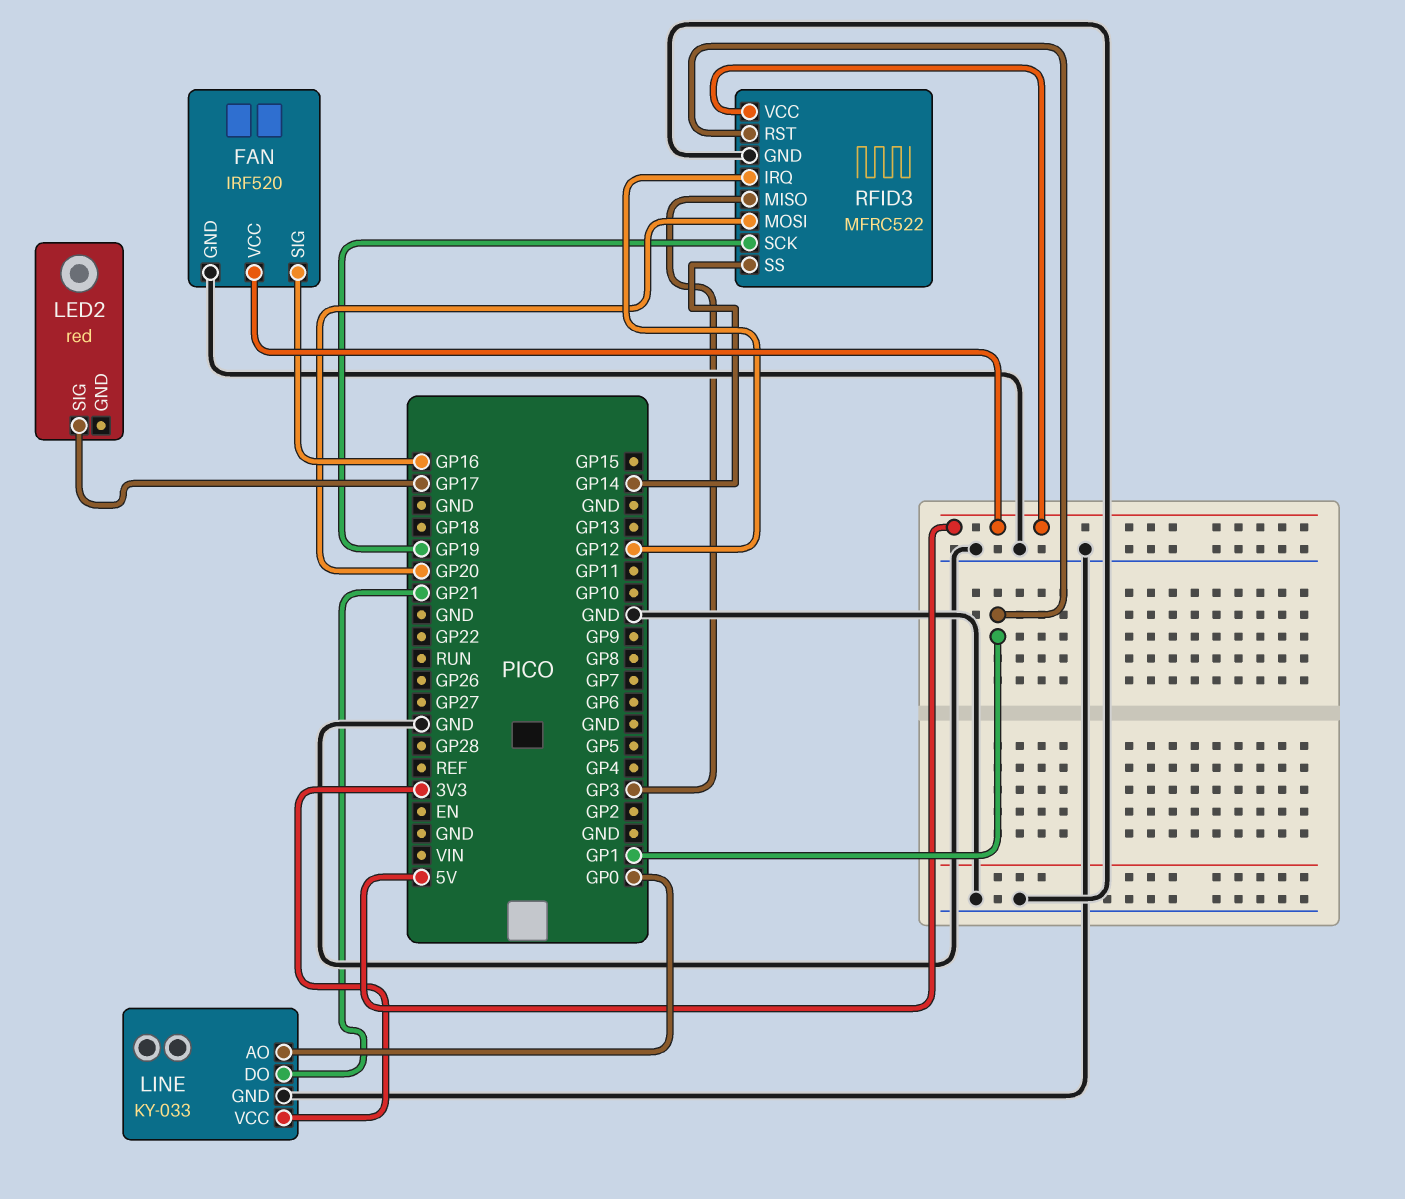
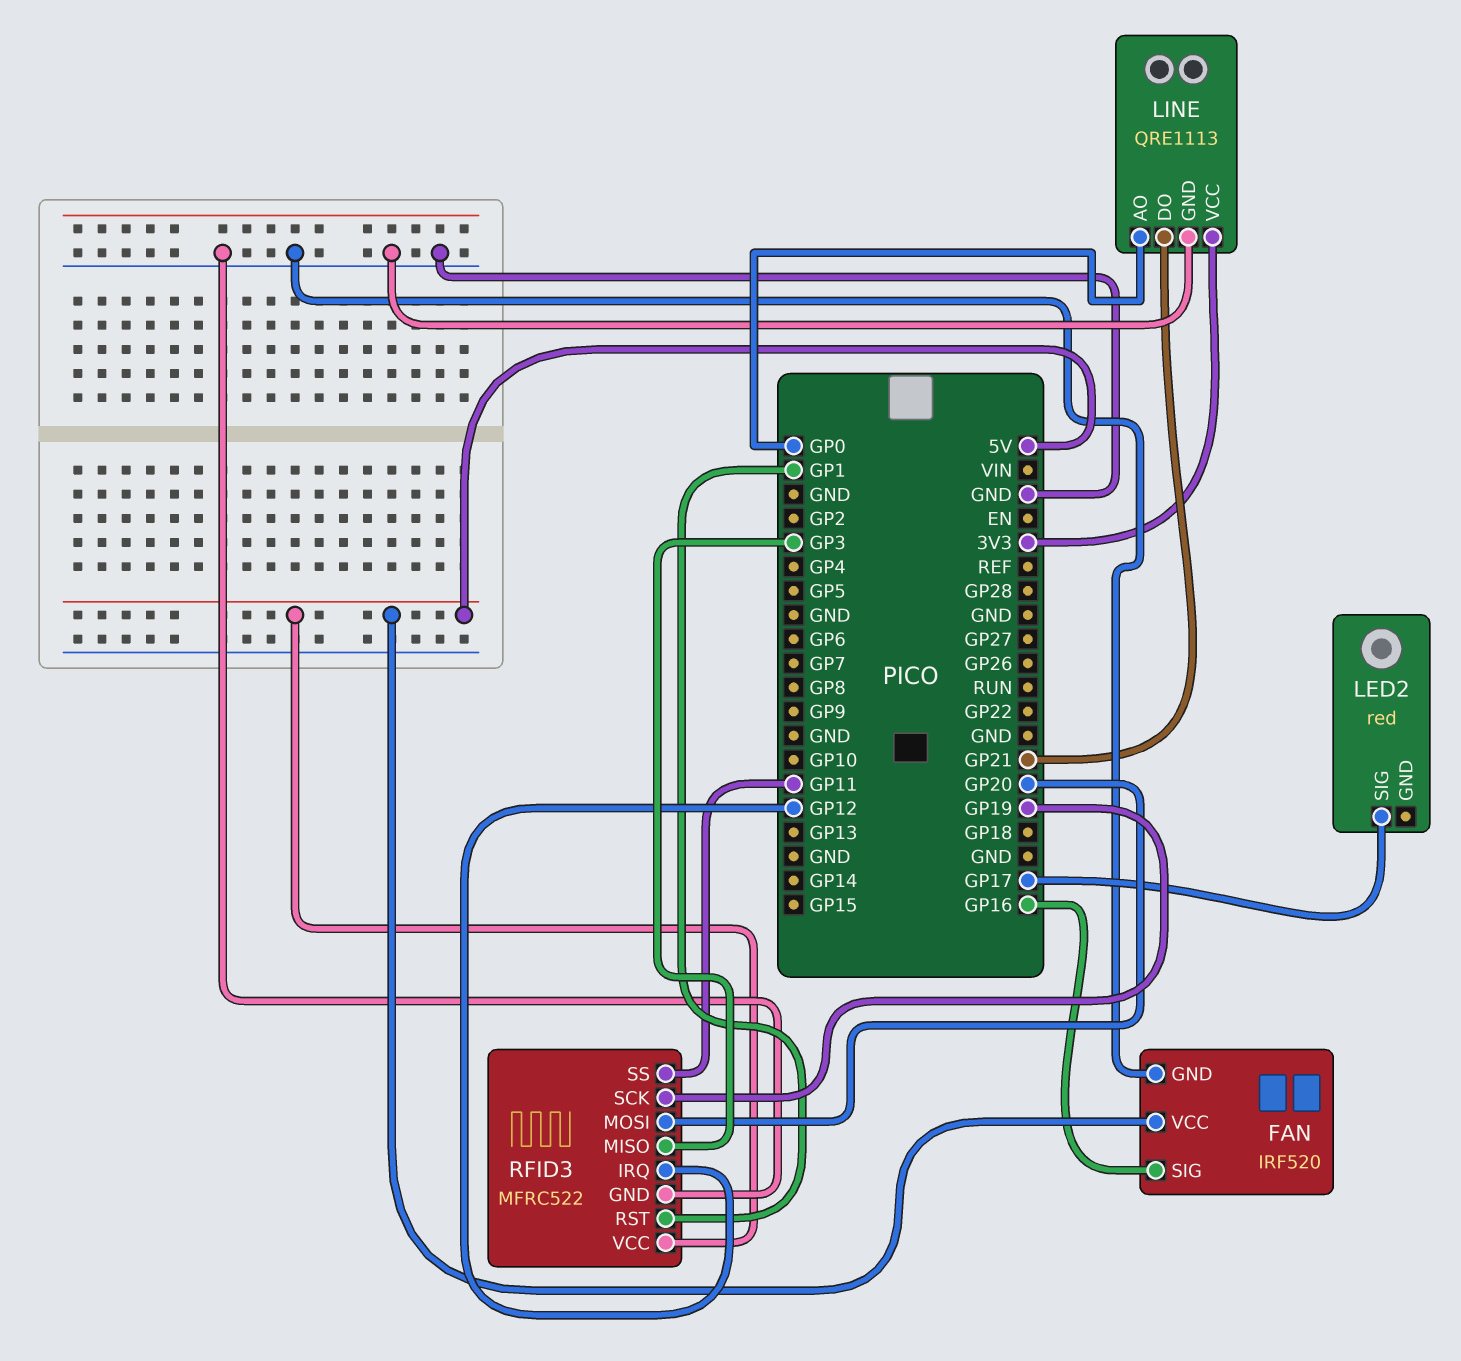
LINE: KY-033 -> QRE1113
RFID3 pin SS: GP14 -> GP11

